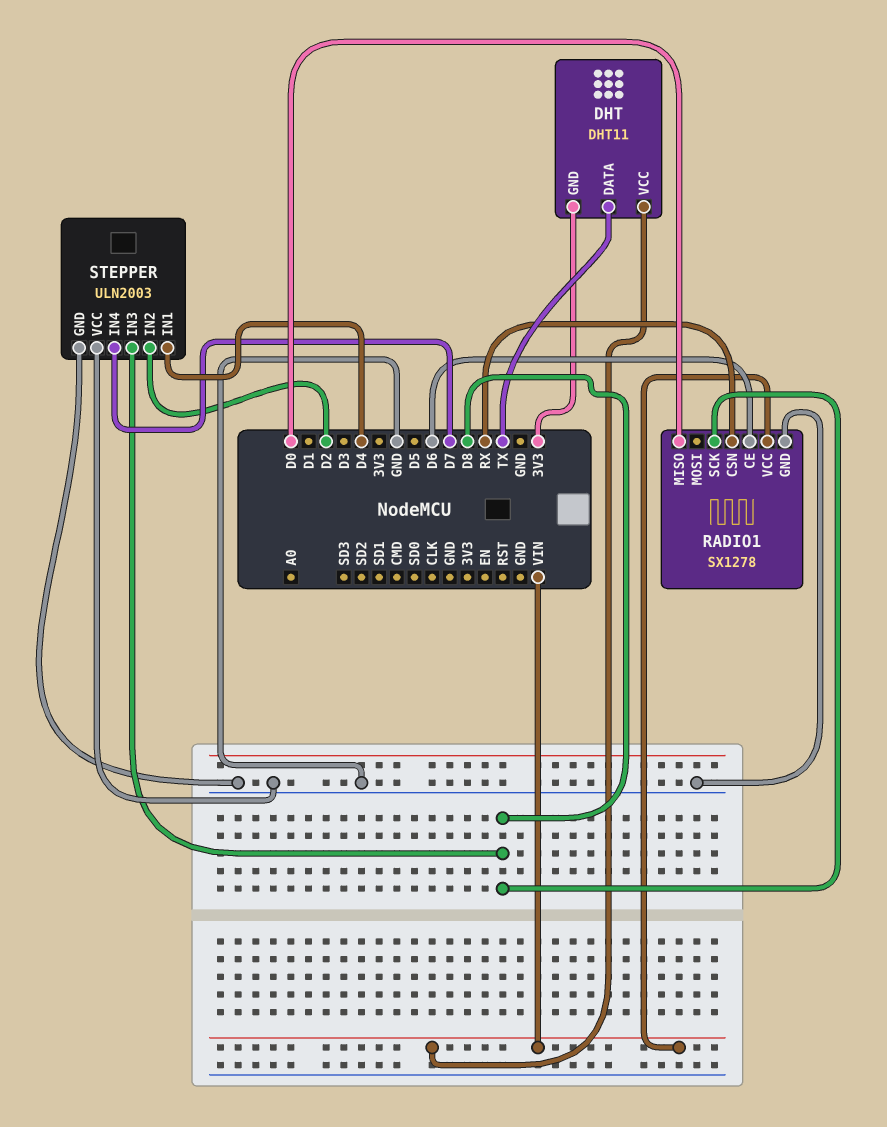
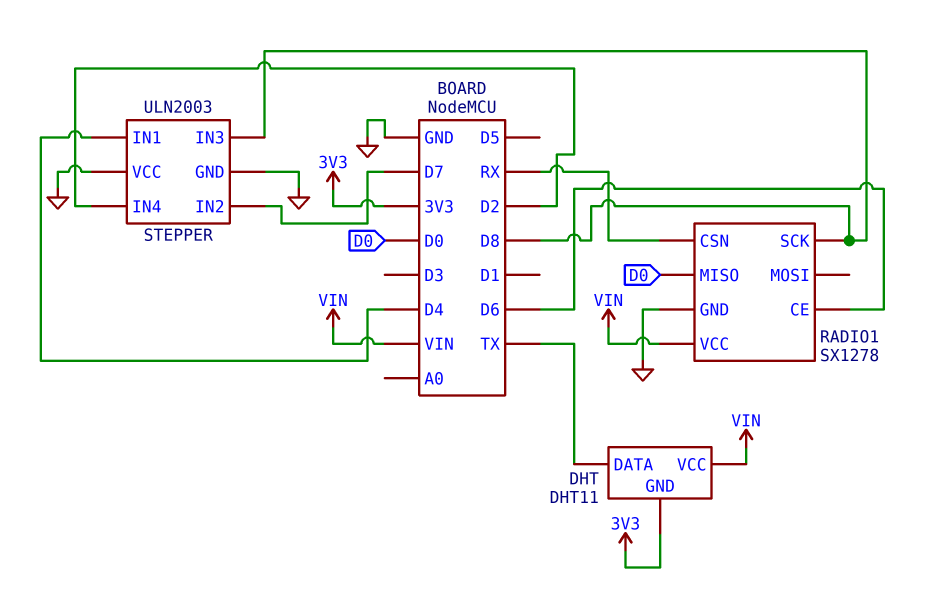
STEPPER pin IN2: D2 -> D7
STEPPER pin IN4: D7 -> D2

